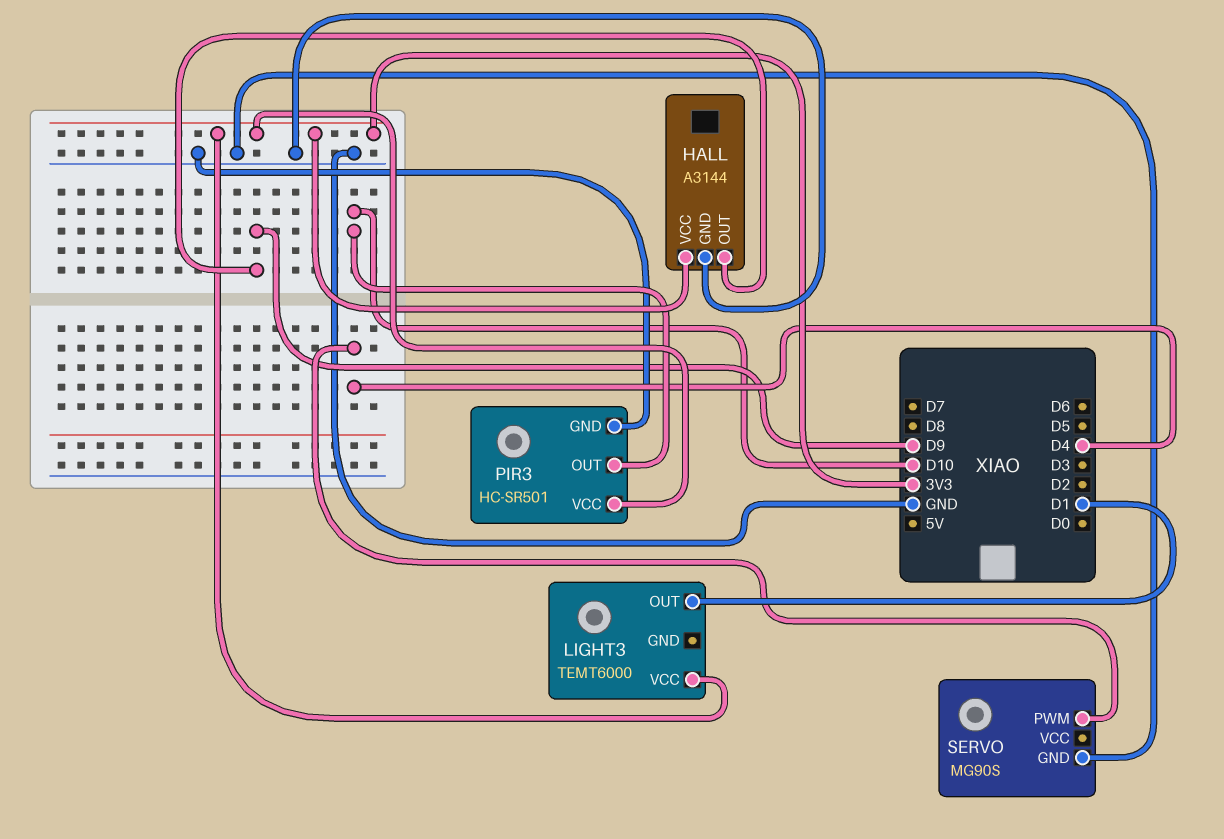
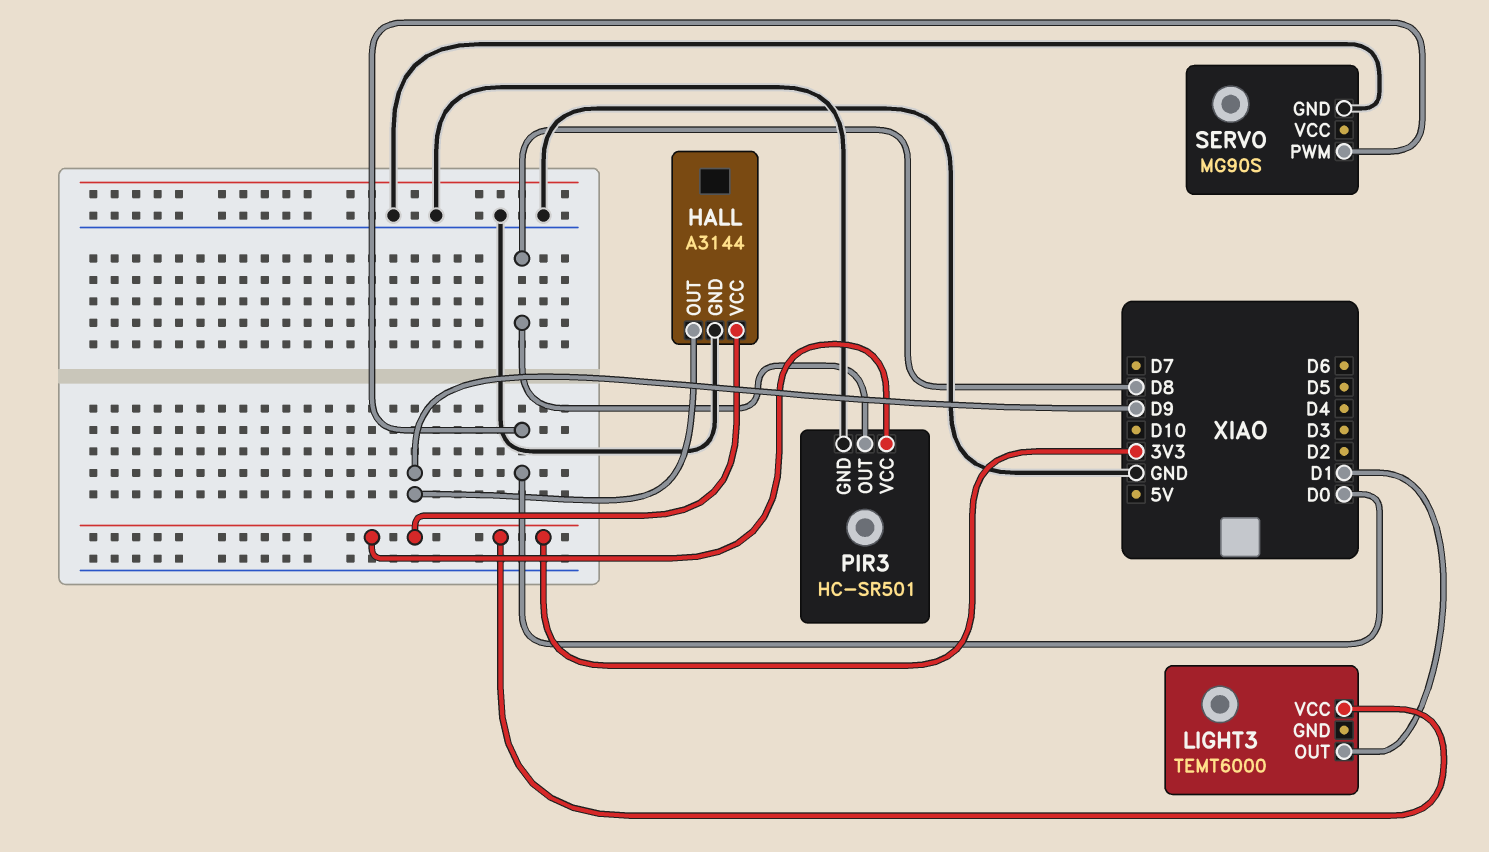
PIR3 pin OUT: D10 -> D8
SERVO pin PWM: D4 -> D0

